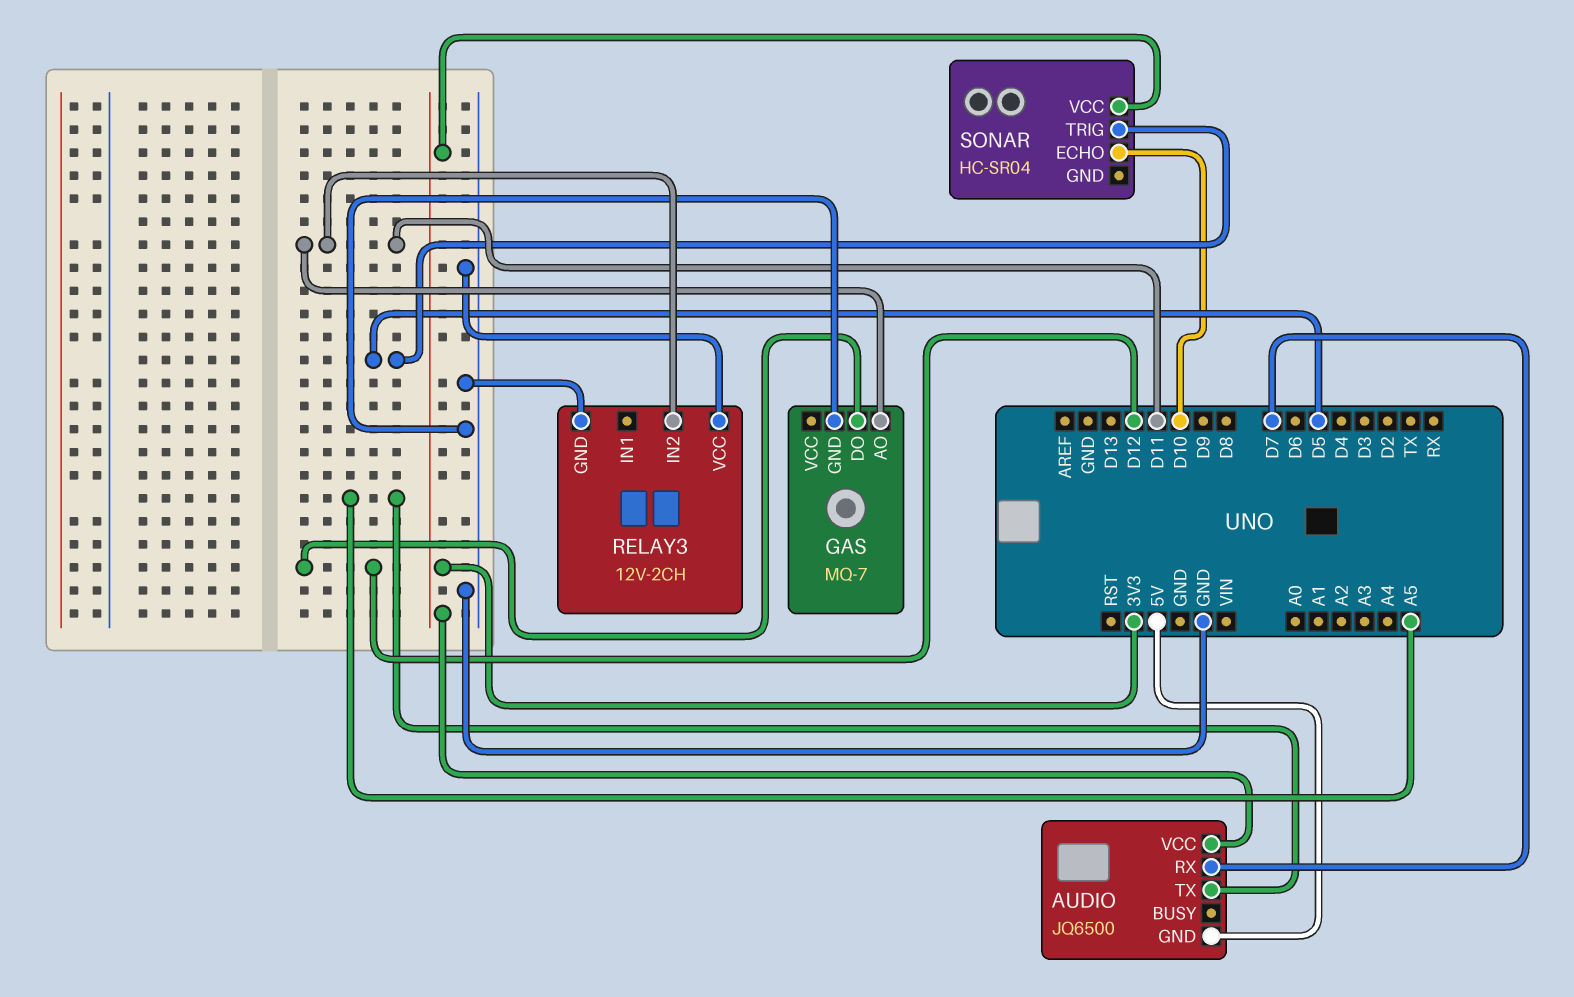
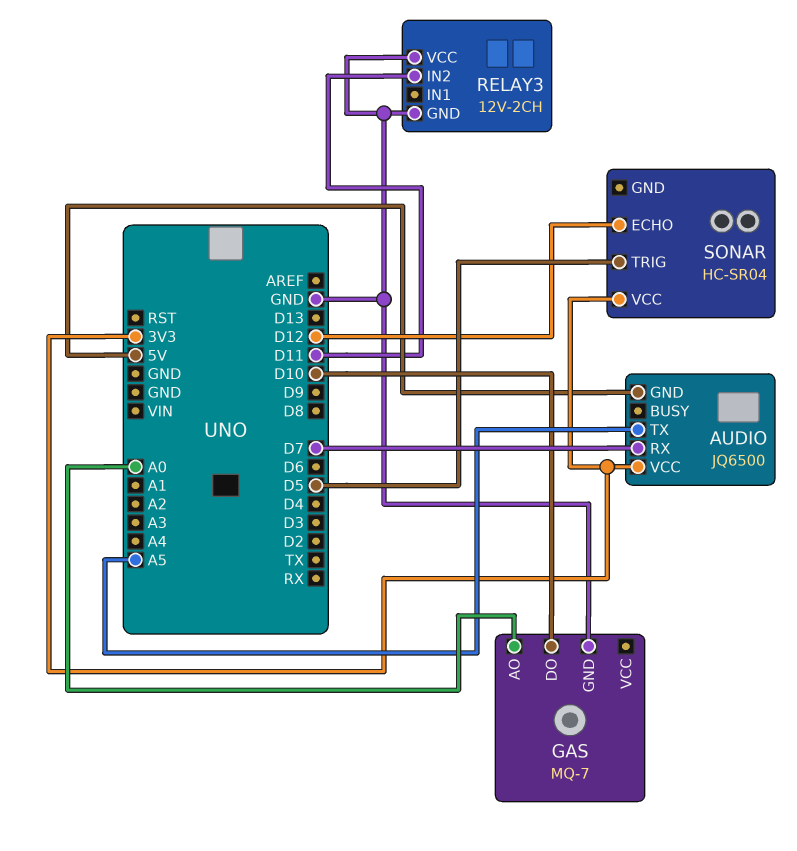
GAS pin AO: D11 -> A0
GAS pin DO: D12 -> D10
SONAR pin ECHO: D10 -> D12

